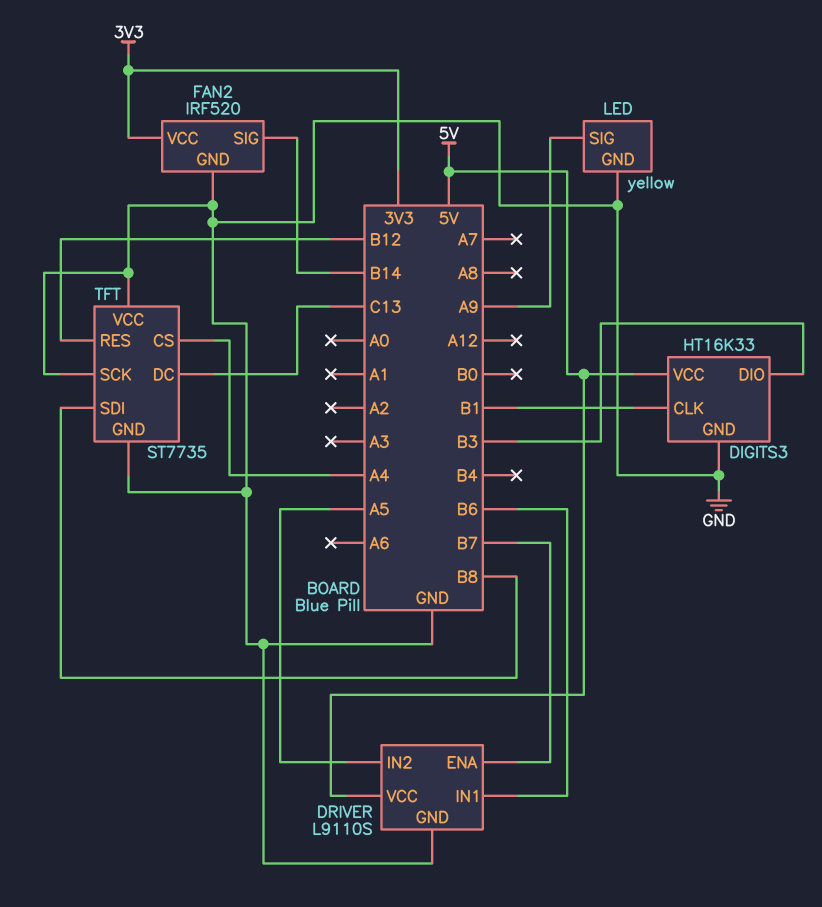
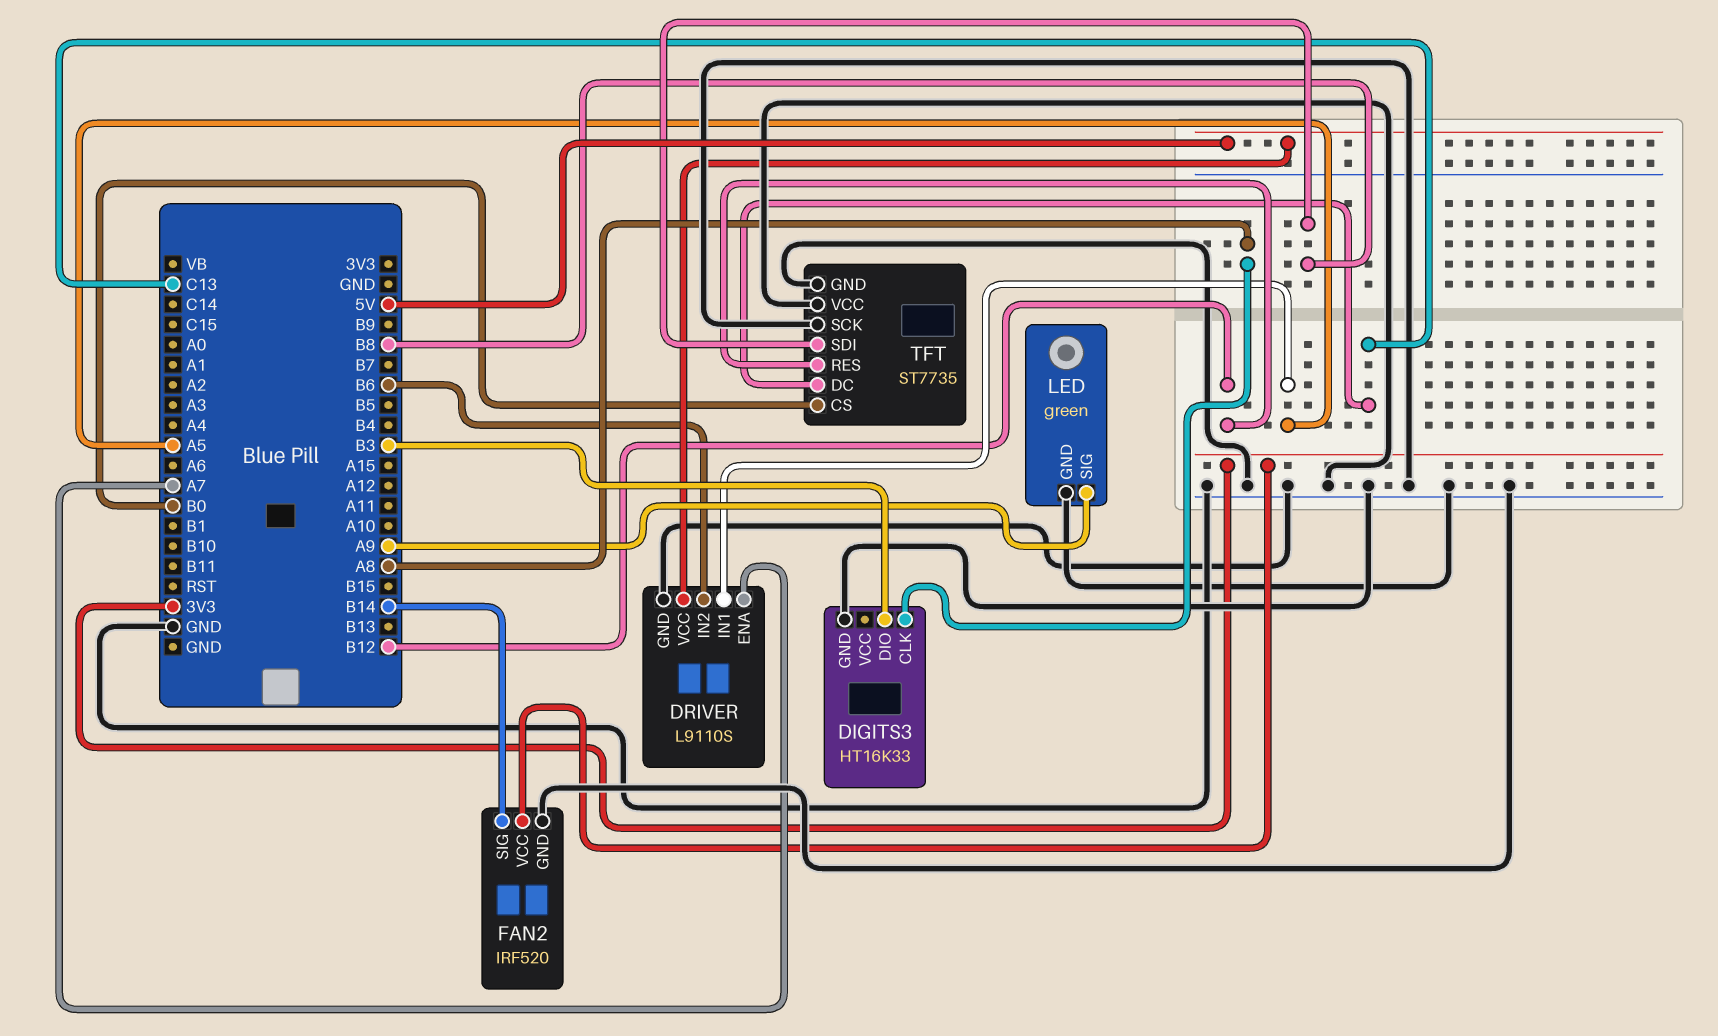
DIGITS3 pin CLK: B1 -> A8
DIGITS3 pin VCC: 5V -> none
DRIVER pin ENA: B7 -> A7
DRIVER pin IN1: B6 -> A5
DRIVER pin IN2: A5 -> B6
LED: yellow -> green
TFT pin CS: A4 -> B0

